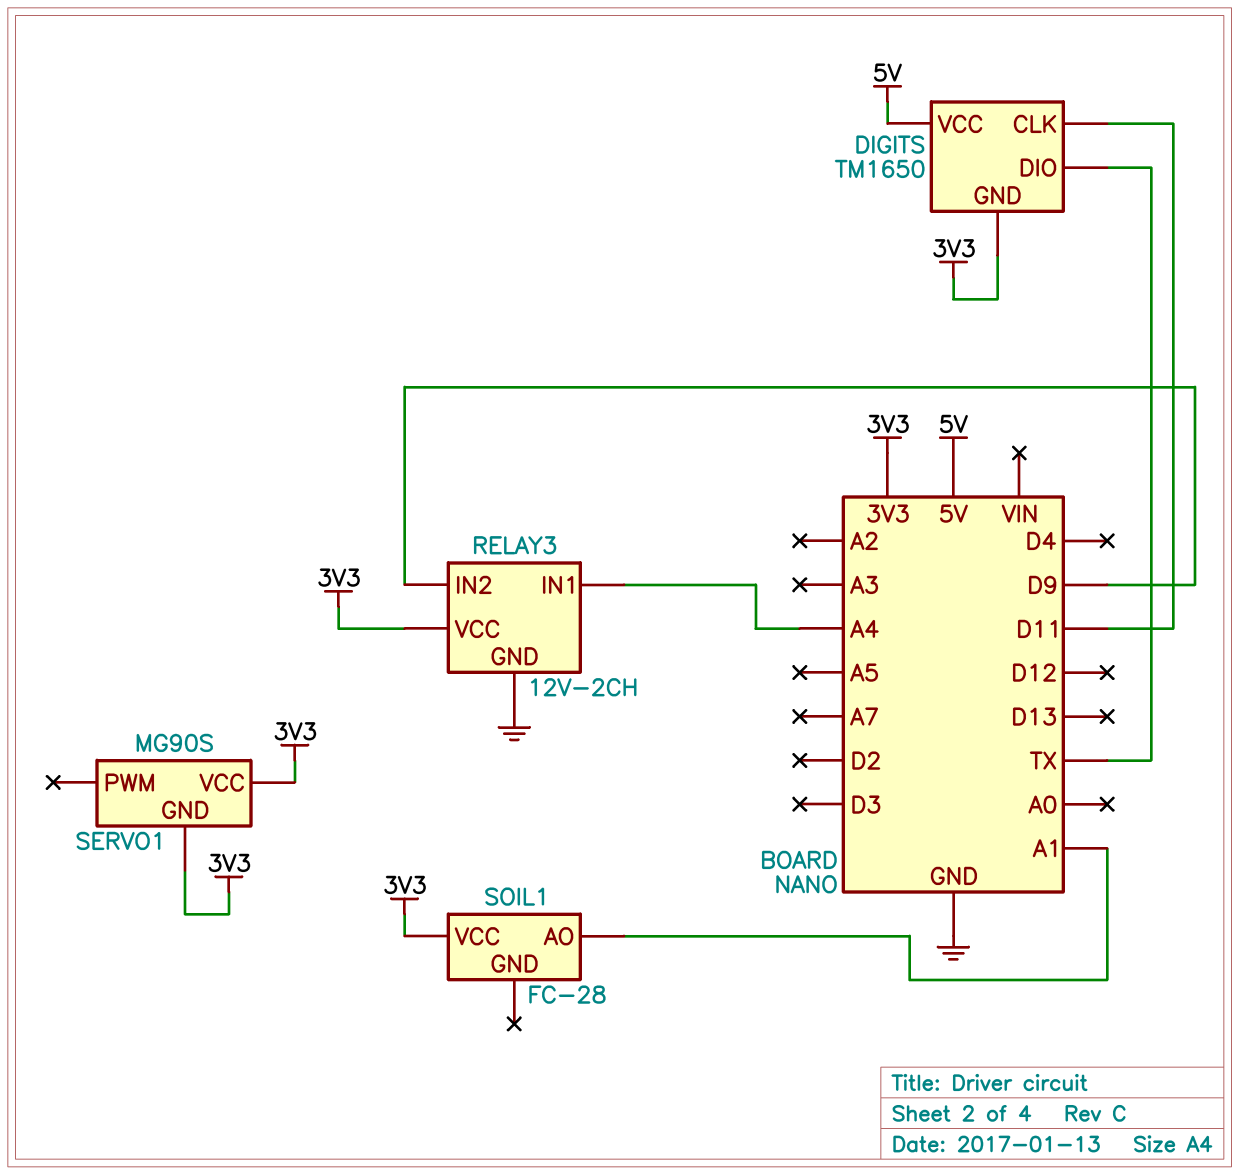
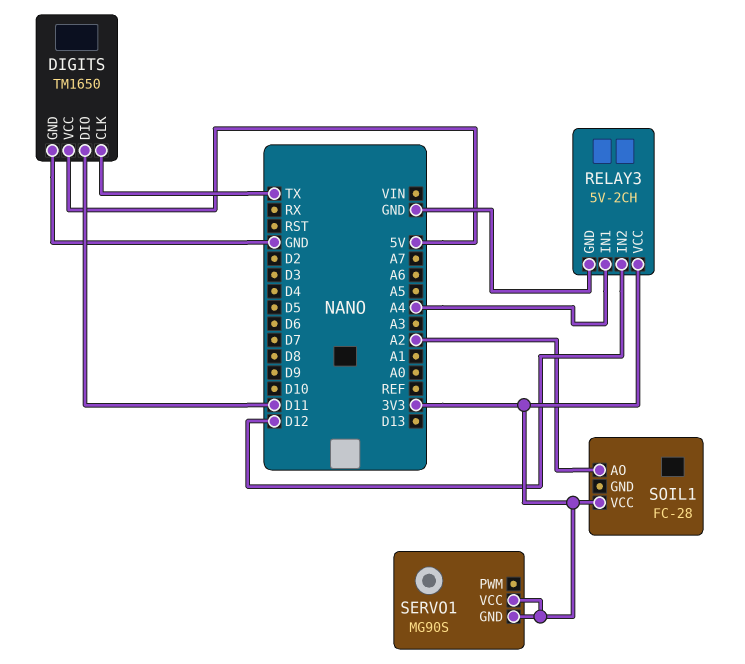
DIGITS pin CLK: D11 -> TX
DIGITS pin DIO: TX -> D11
DIGITS pin GND: 3V3 -> GND
RELAY3: 12V-2CH -> 5V-2CH
RELAY3 pin IN2: D9 -> D12
SOIL1 pin AO: A1 -> A2

